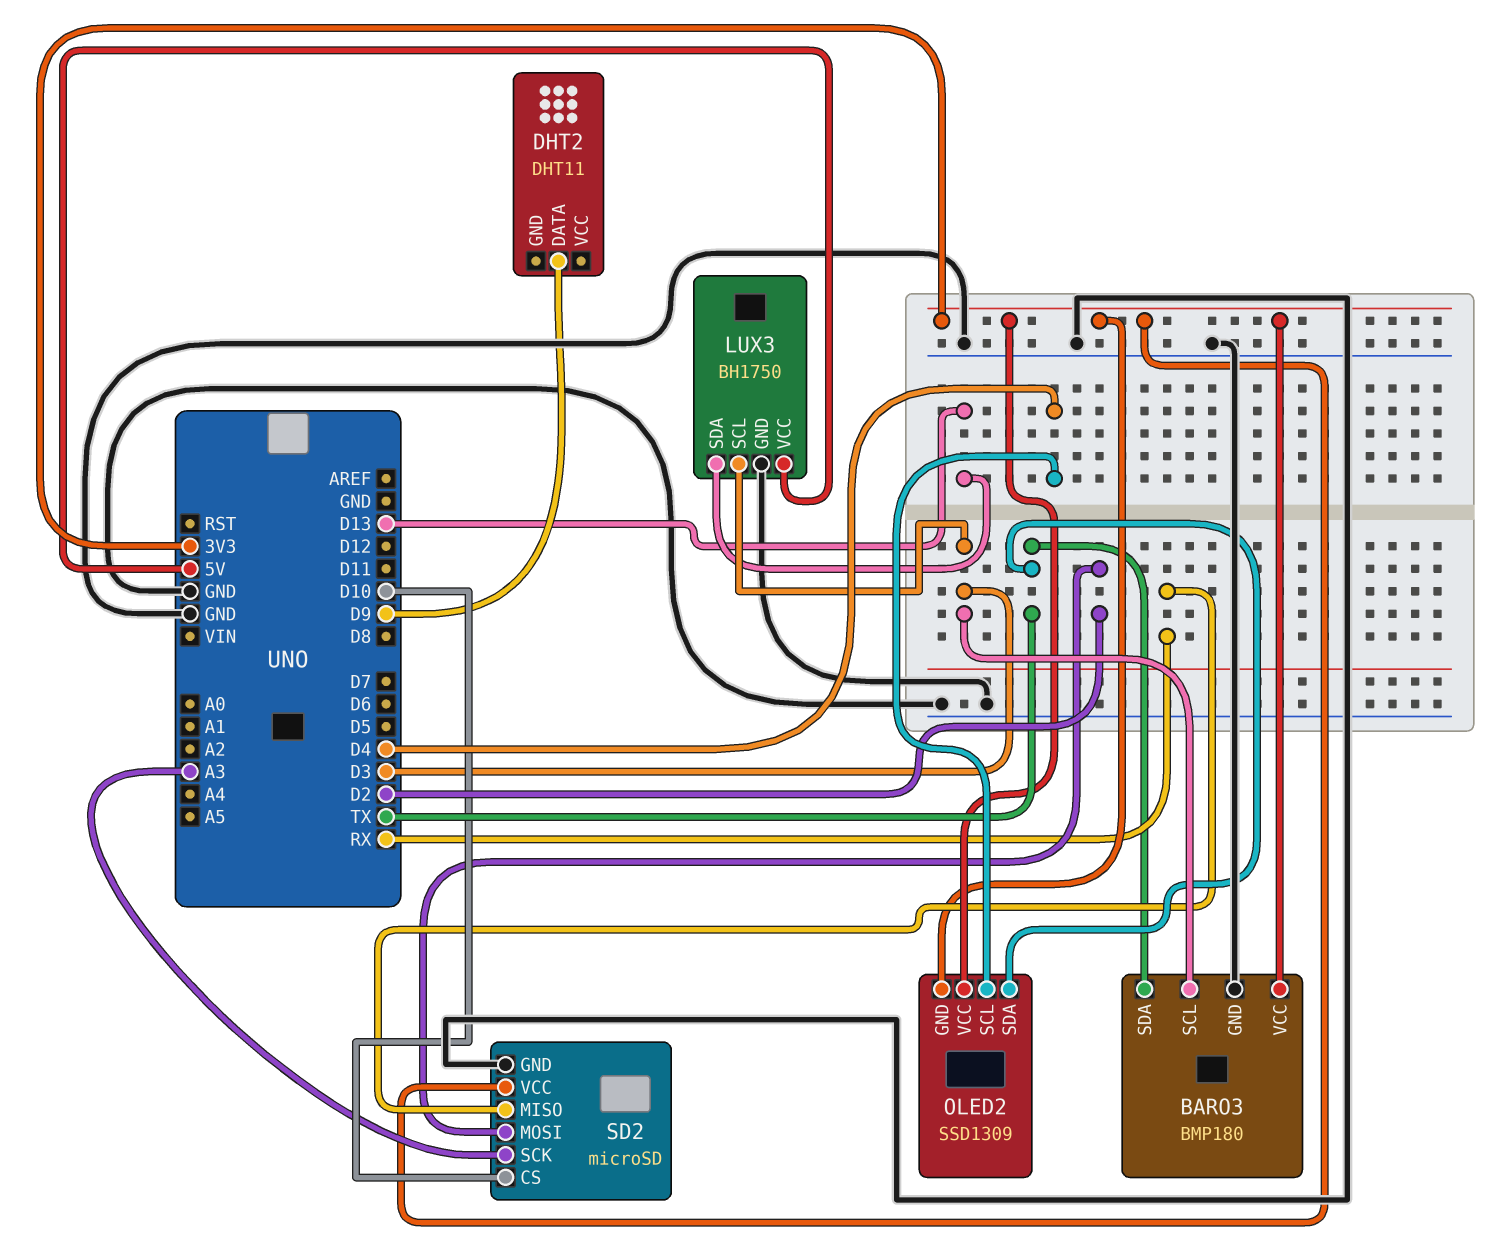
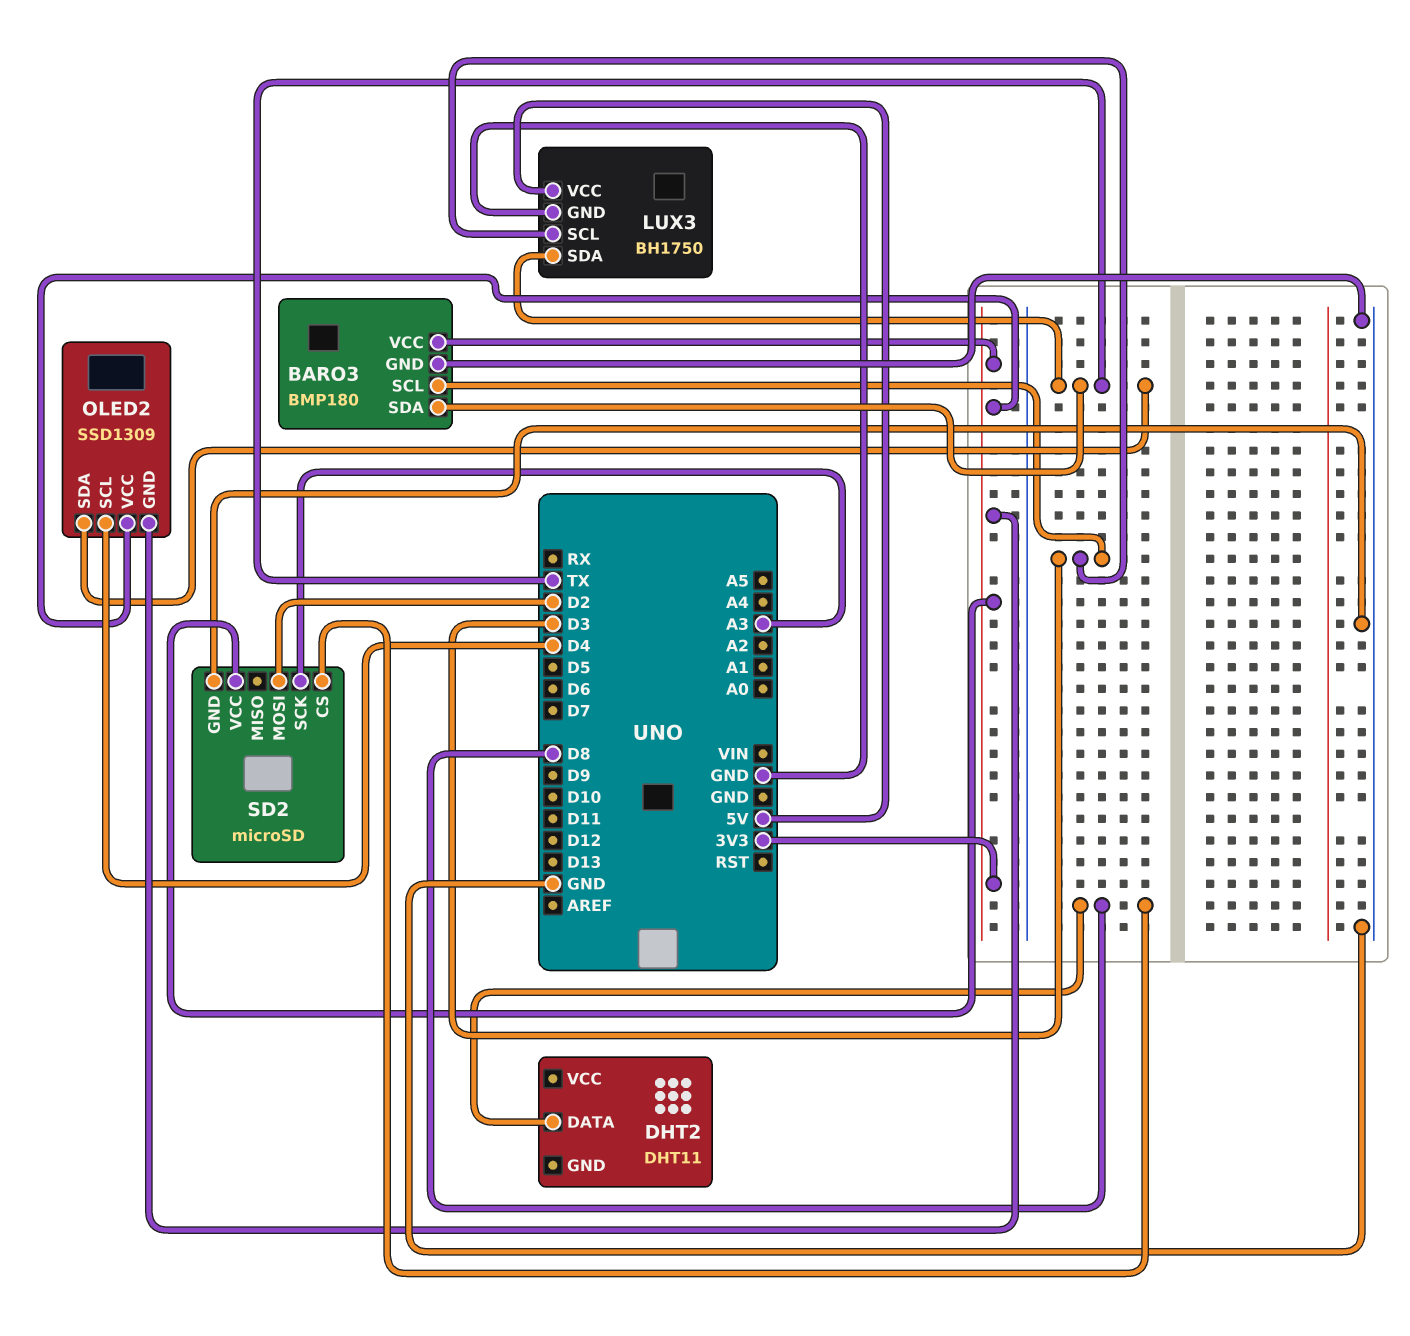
DHT2 pin DATA: D9 -> D8
LUX3 pin SDA: D13 -> TX
SD2 pin CS: D10 -> D8
SD2 pin MISO: RX -> none

